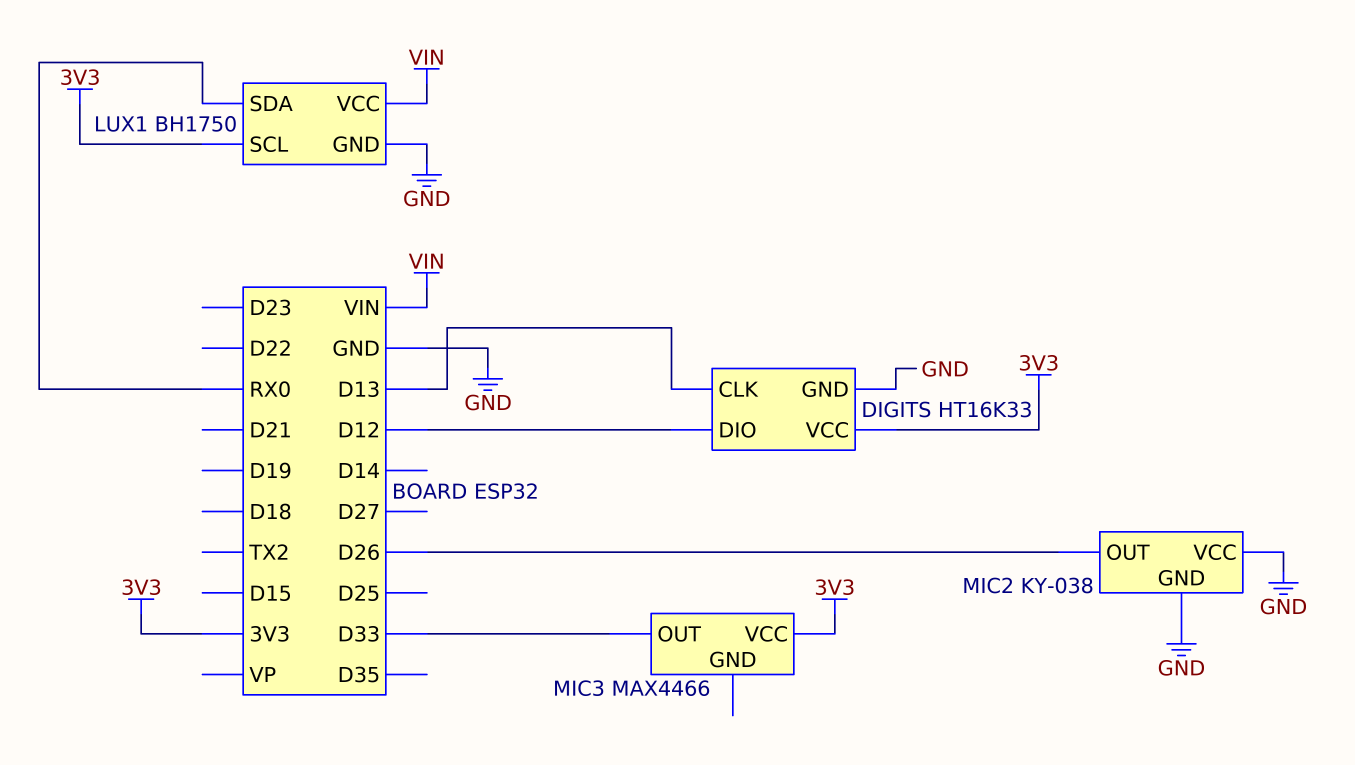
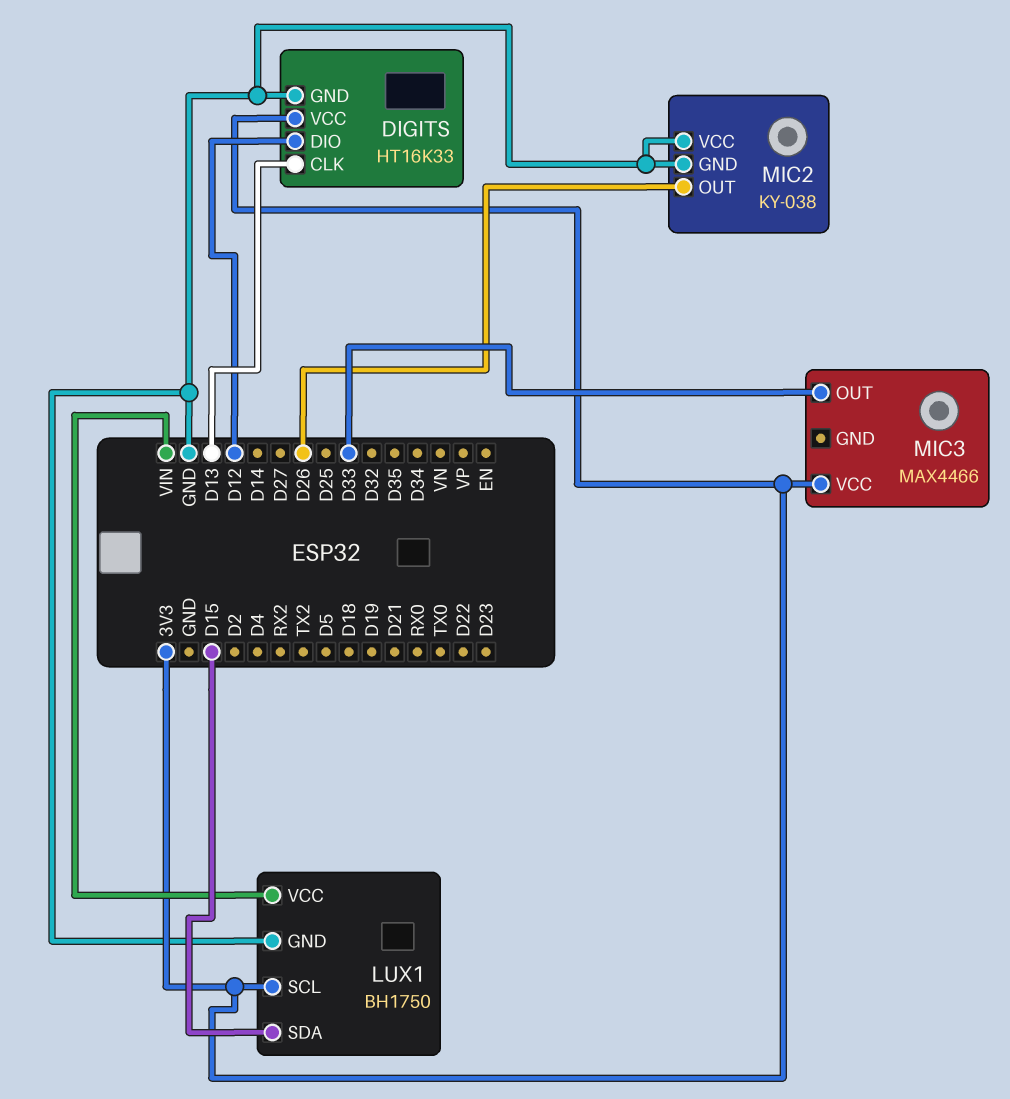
LUX1 pin SDA: RX0 -> D15

